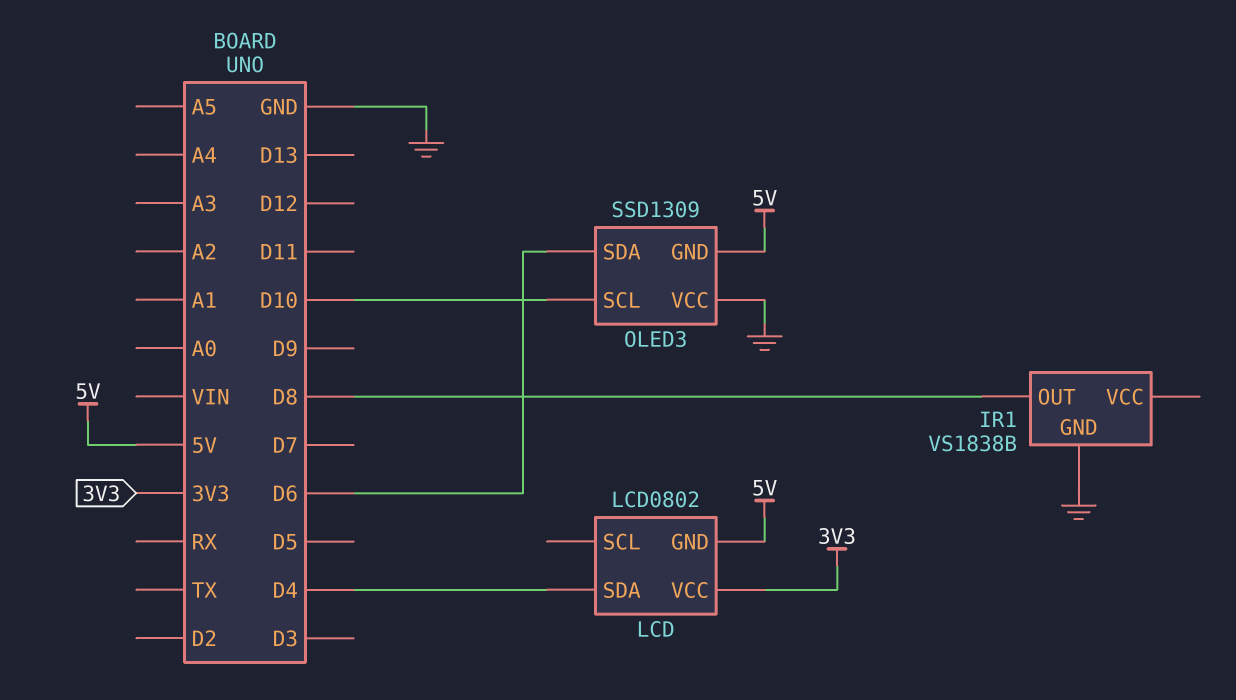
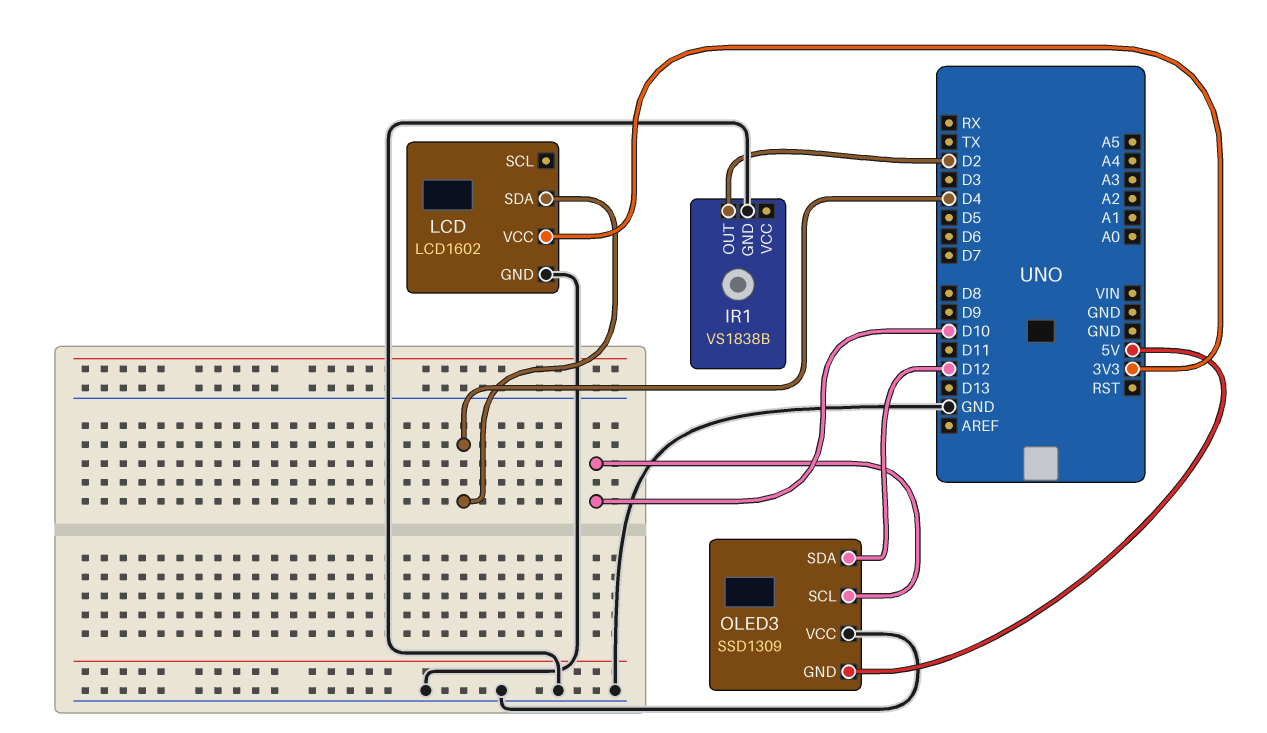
IR1 pin OUT: D8 -> D2
LCD: LCD0802 -> LCD1602
LCD pin GND: 5V -> GND
OLED3 pin SDA: D6 -> D12

